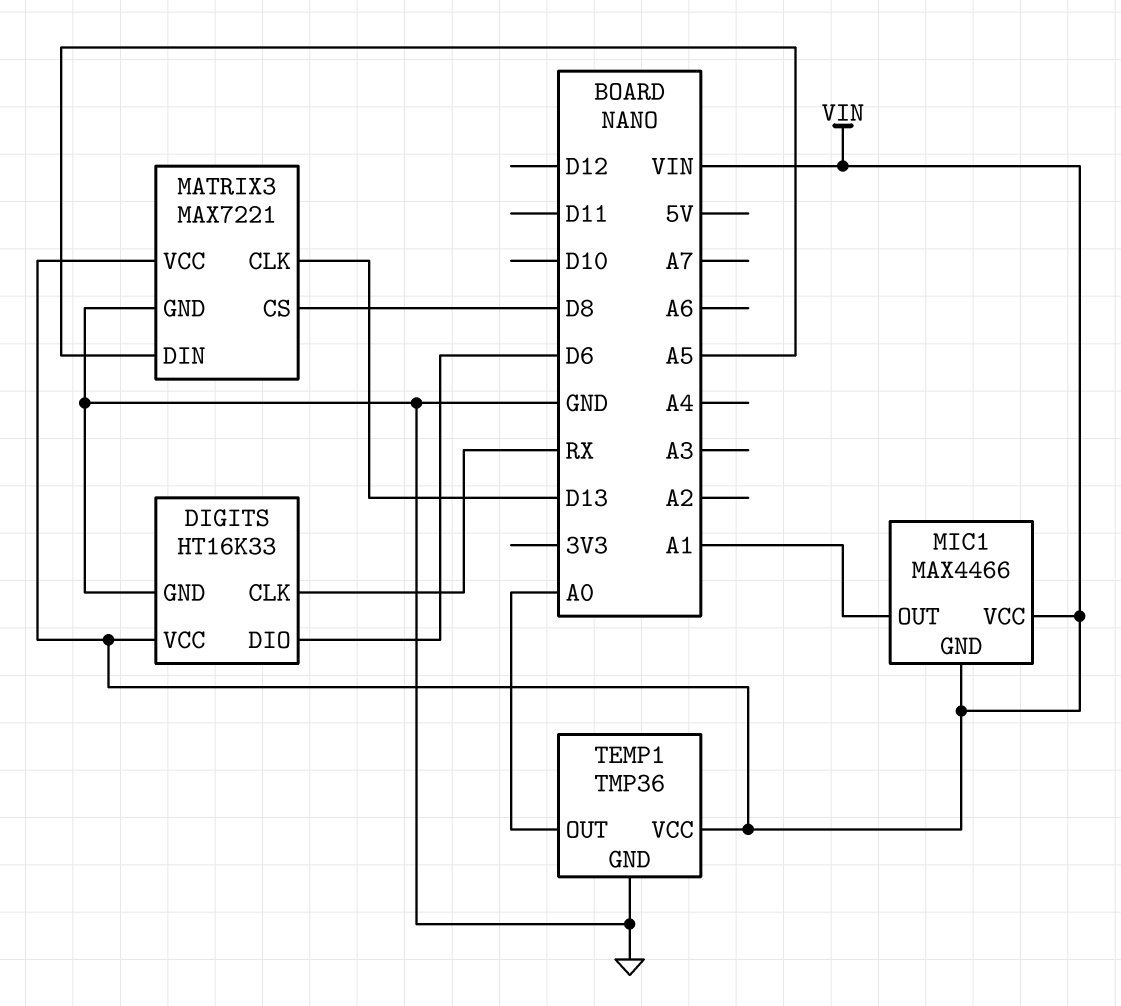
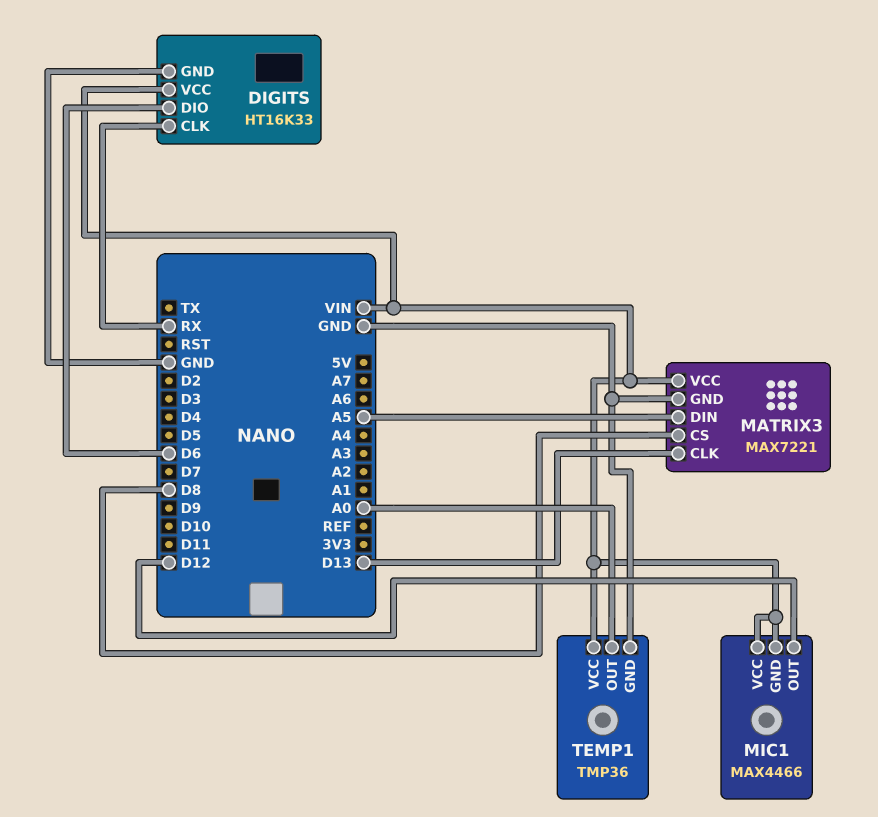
MIC1 pin OUT: A1 -> D12

